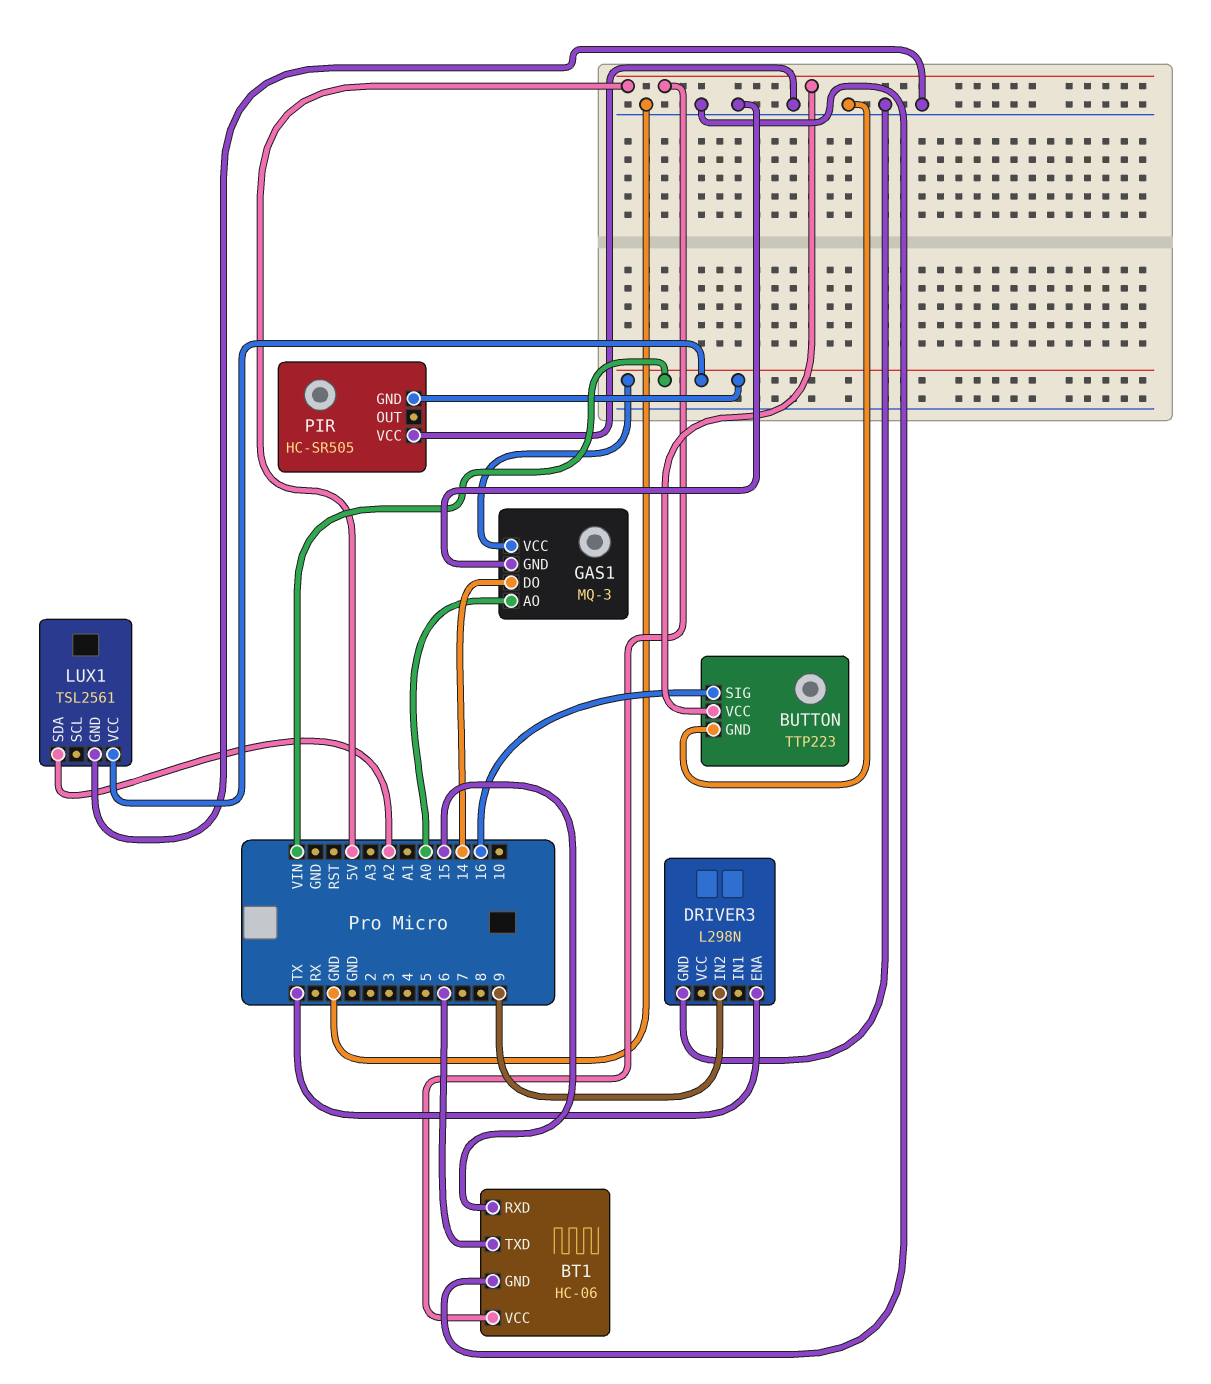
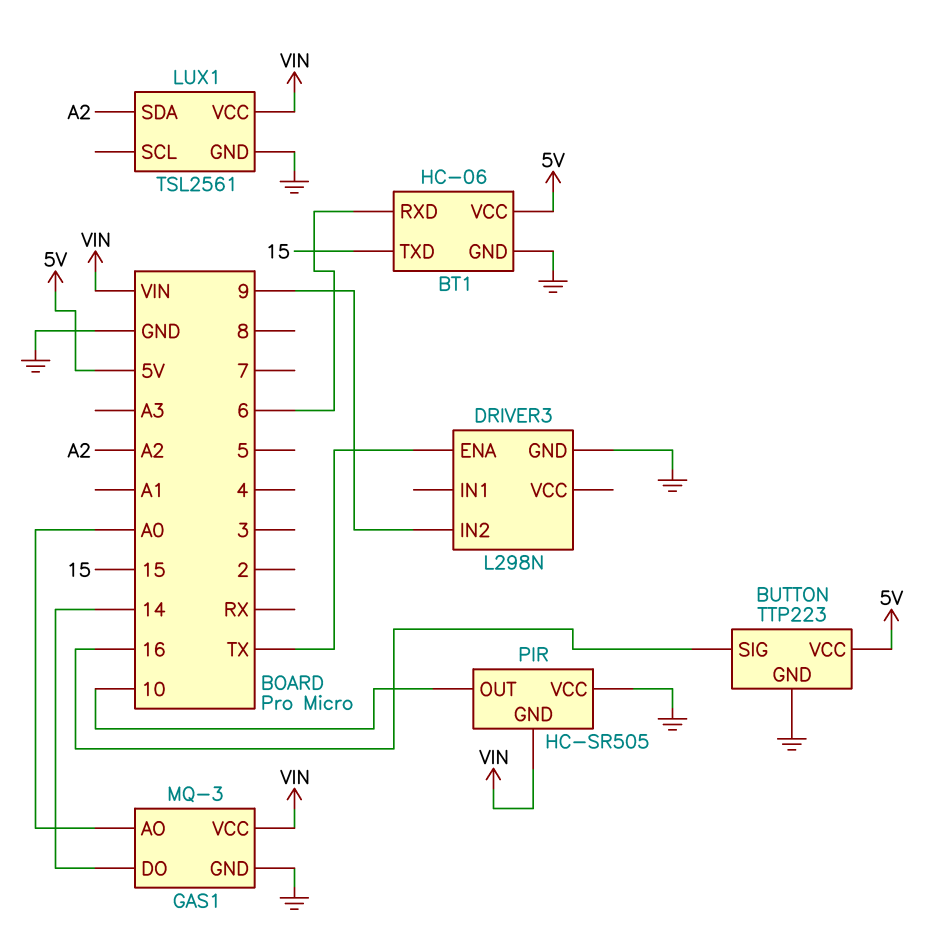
BT1 pin RXD: 15 -> 6
BT1 pin TXD: 6 -> 15
PIR pin OUT: none -> 10

